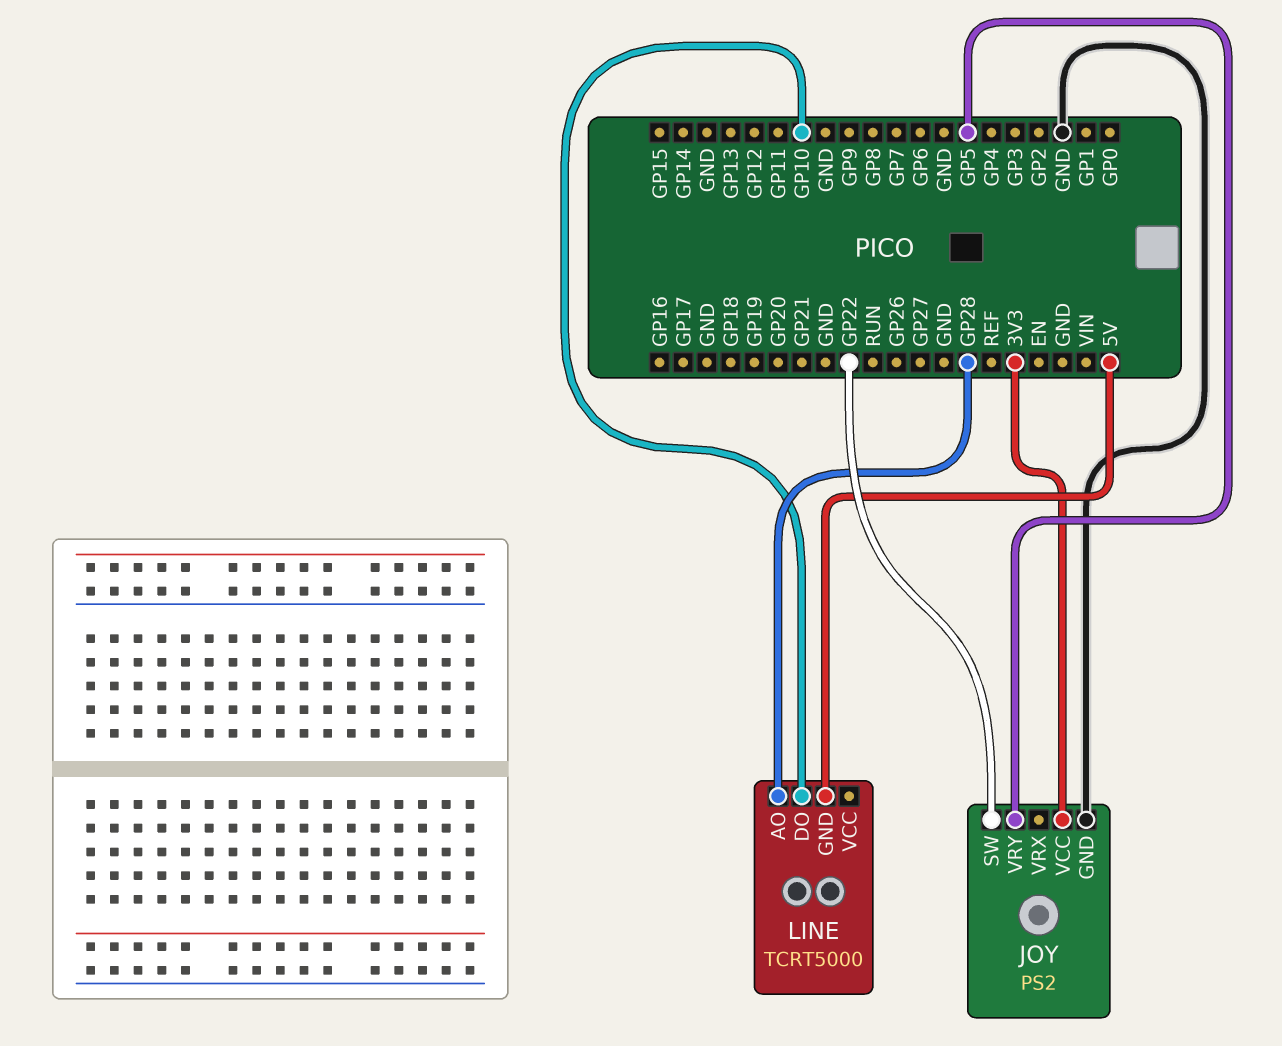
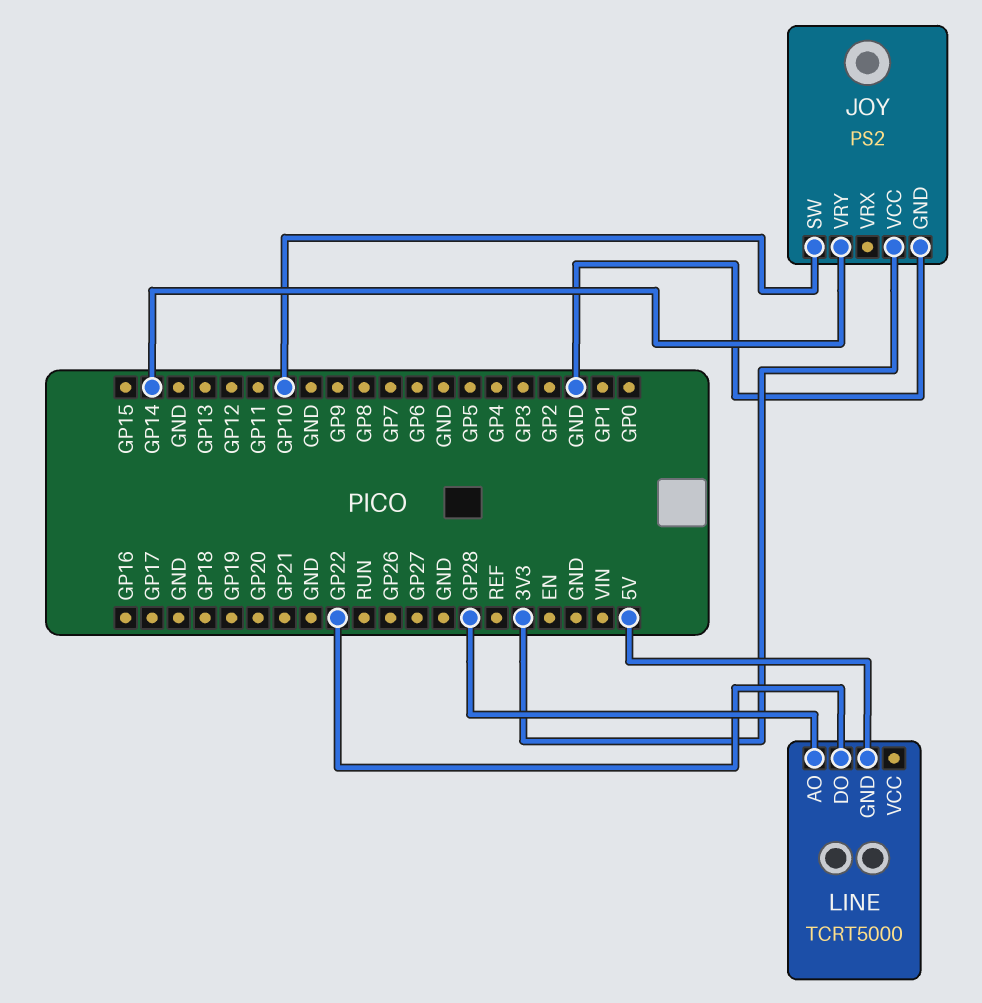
JOY pin SW: GP22 -> GP10
JOY pin VRY: GP5 -> GP14
LINE pin DO: GP10 -> GP22

